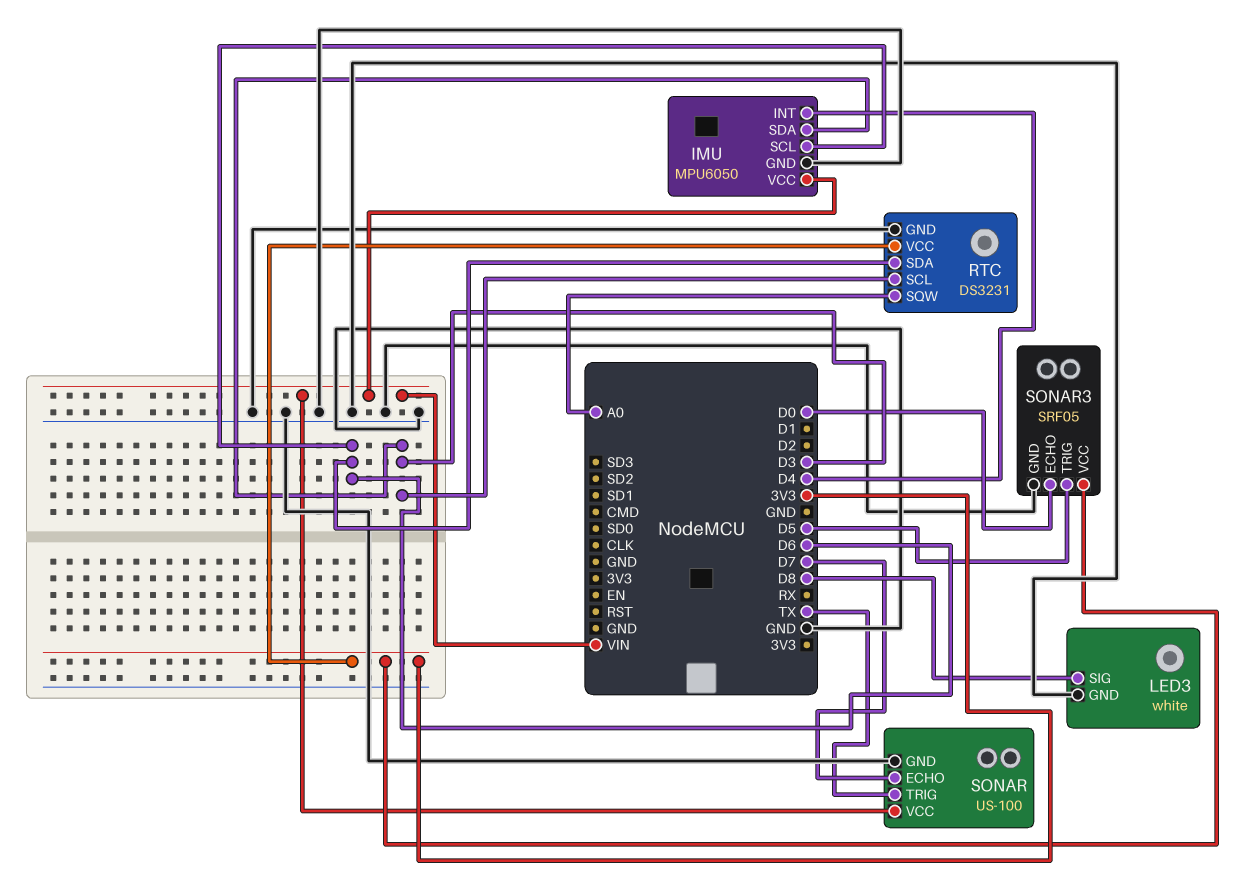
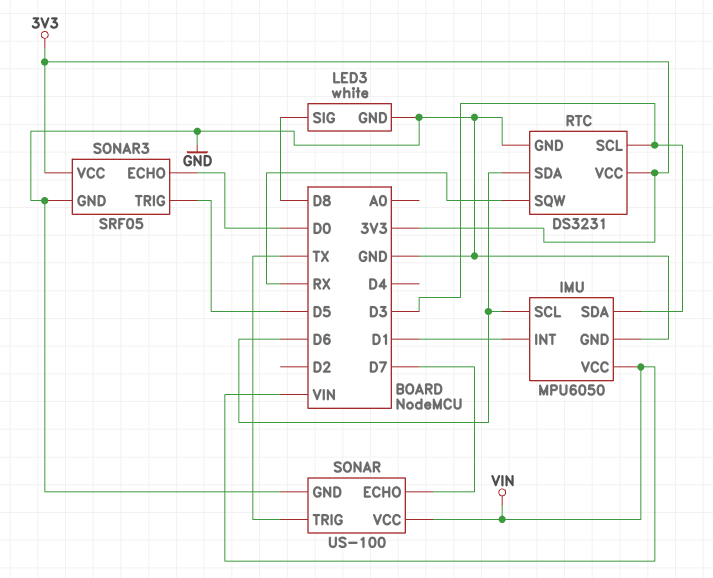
IMU pin INT: D4 -> D1
RTC pin SQW: A0 -> RX

